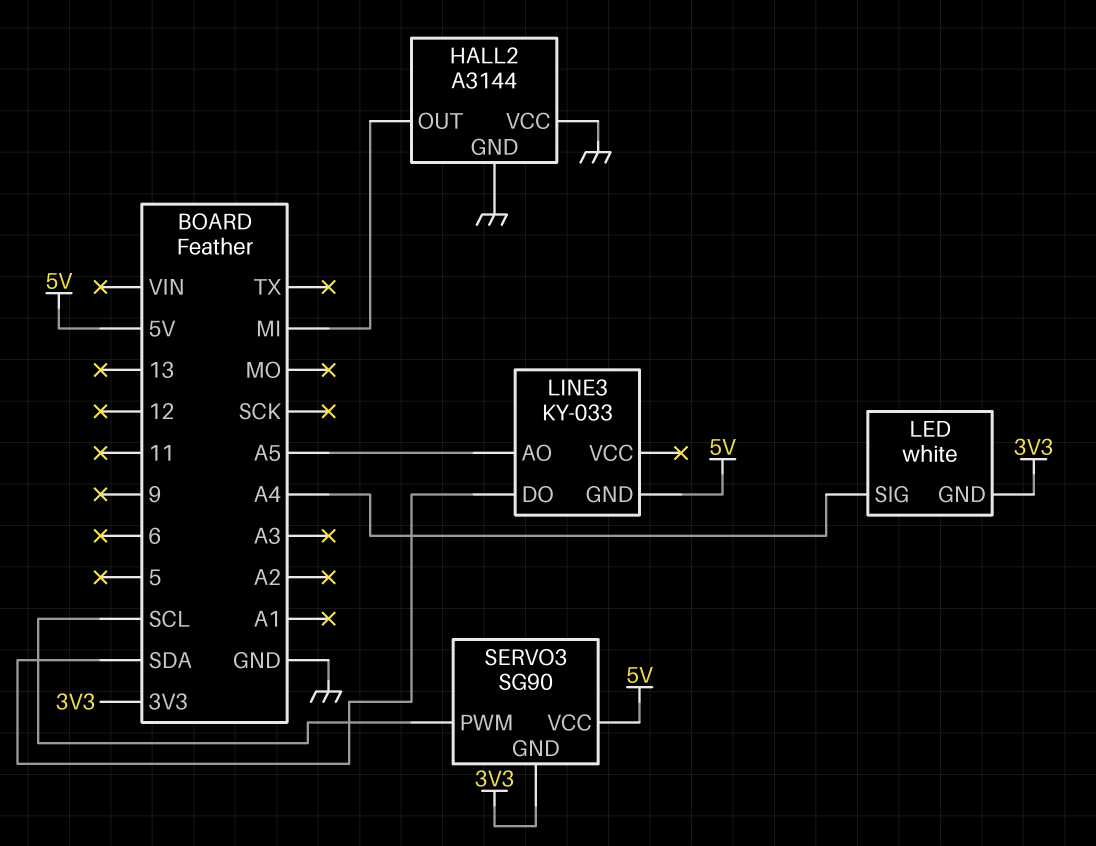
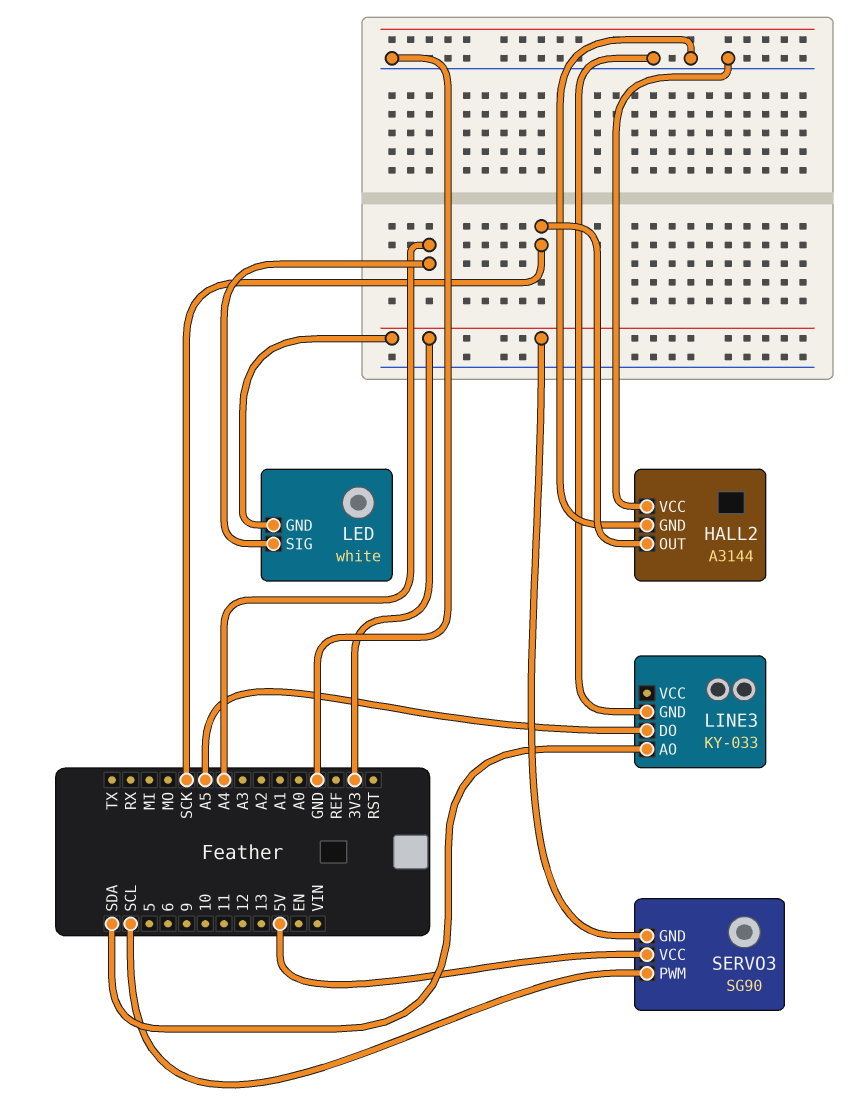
HALL2 pin OUT: MI -> SCK
LINE3 pin AO: A5 -> SDA
LINE3 pin DO: SDA -> A5
LINE3 pin GND: 5V -> GND

